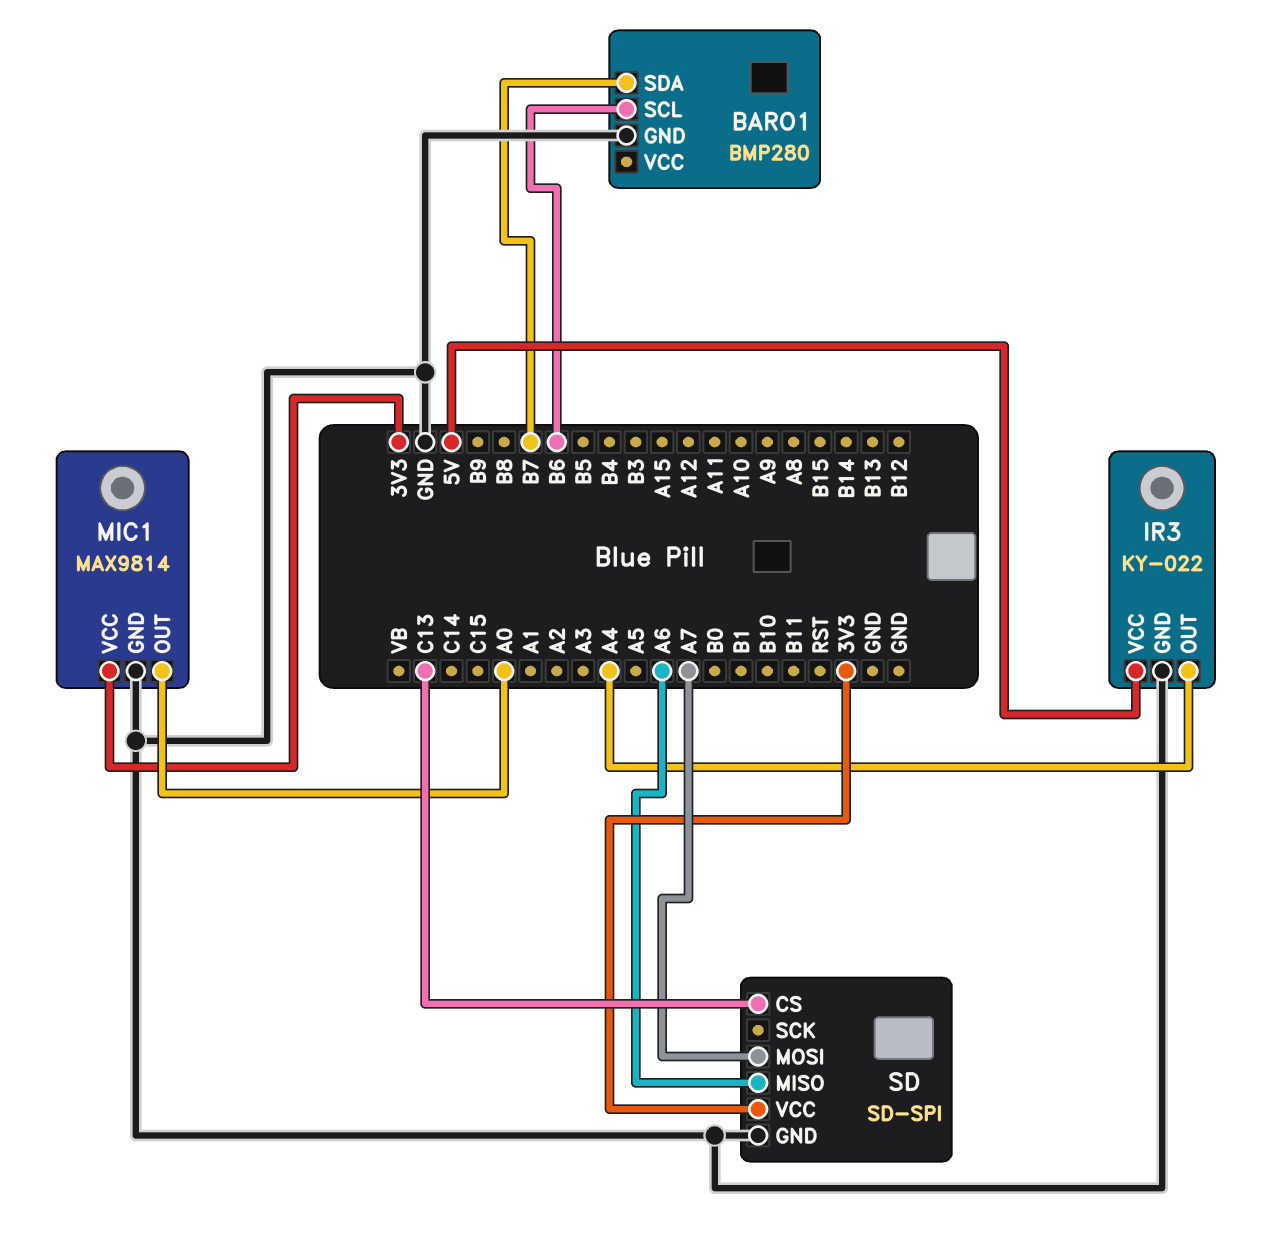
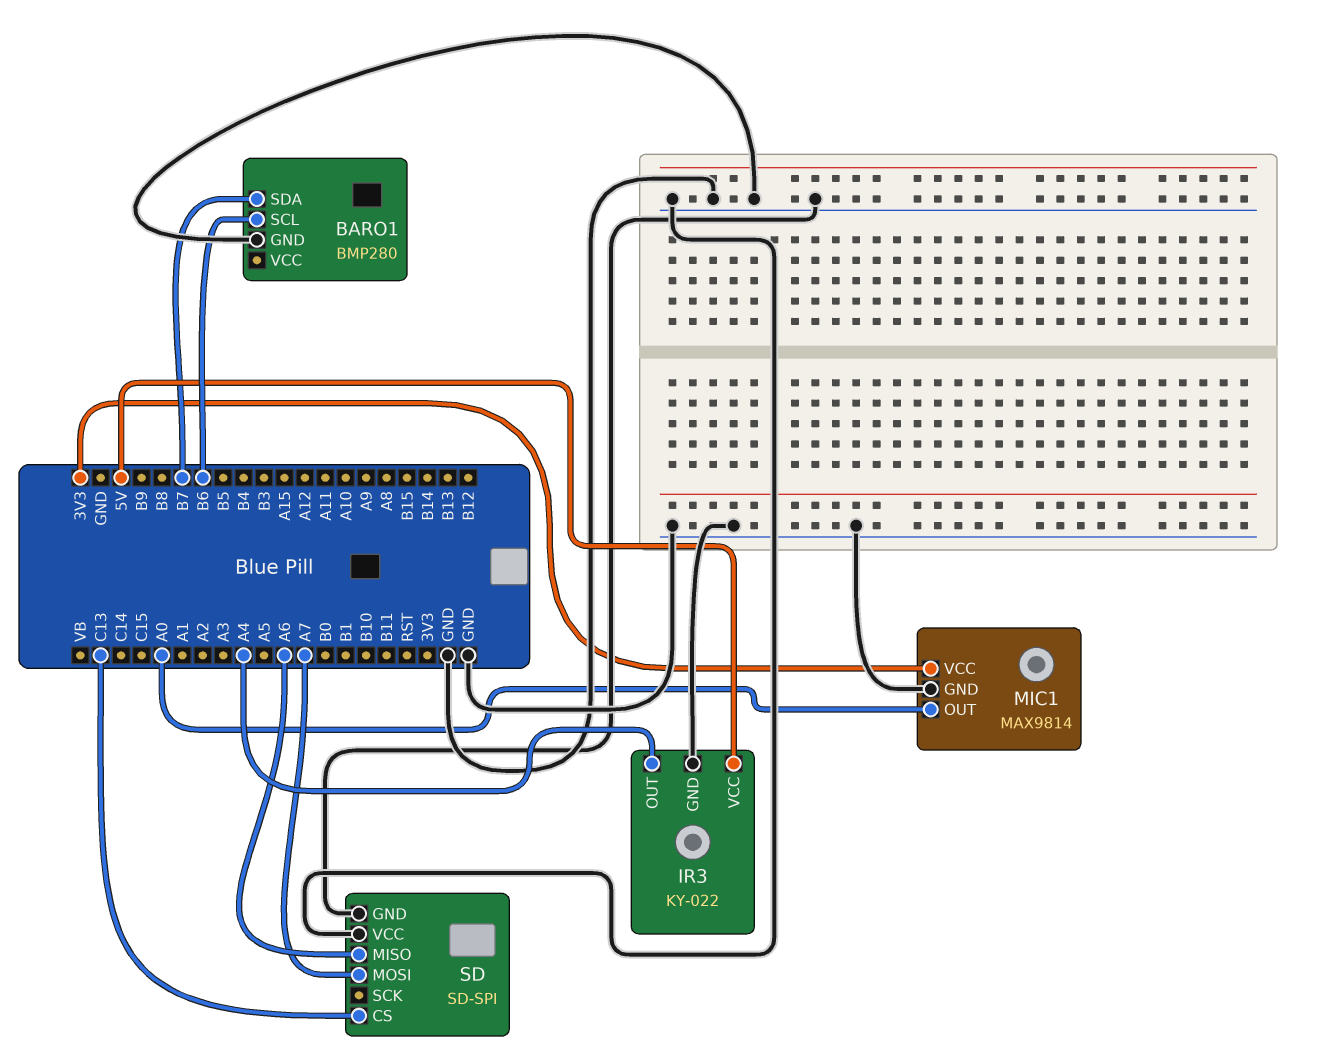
SD pin VCC: 3V3 -> GND

